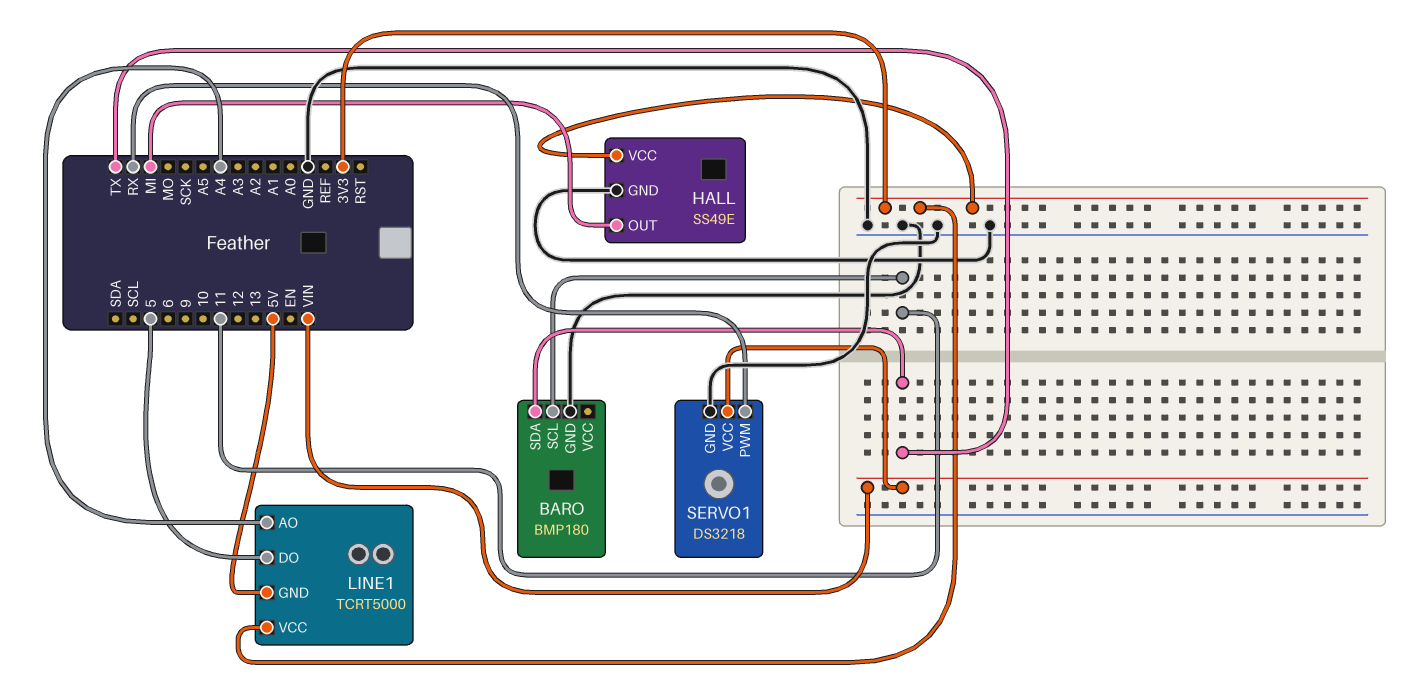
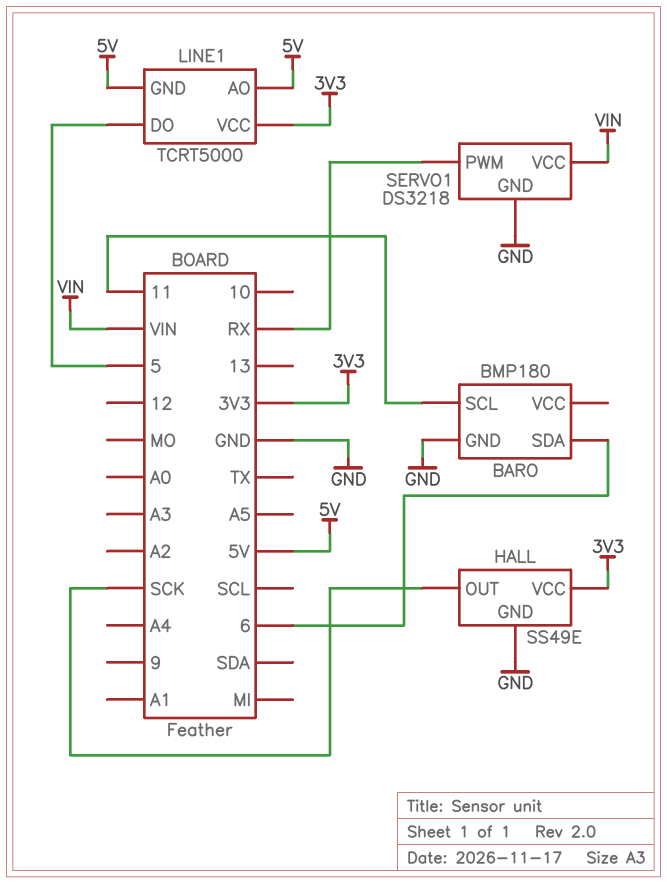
BARO pin SDA: TX -> 6
HALL pin OUT: MI -> SCK
LINE1 pin AO: A4 -> 5V

